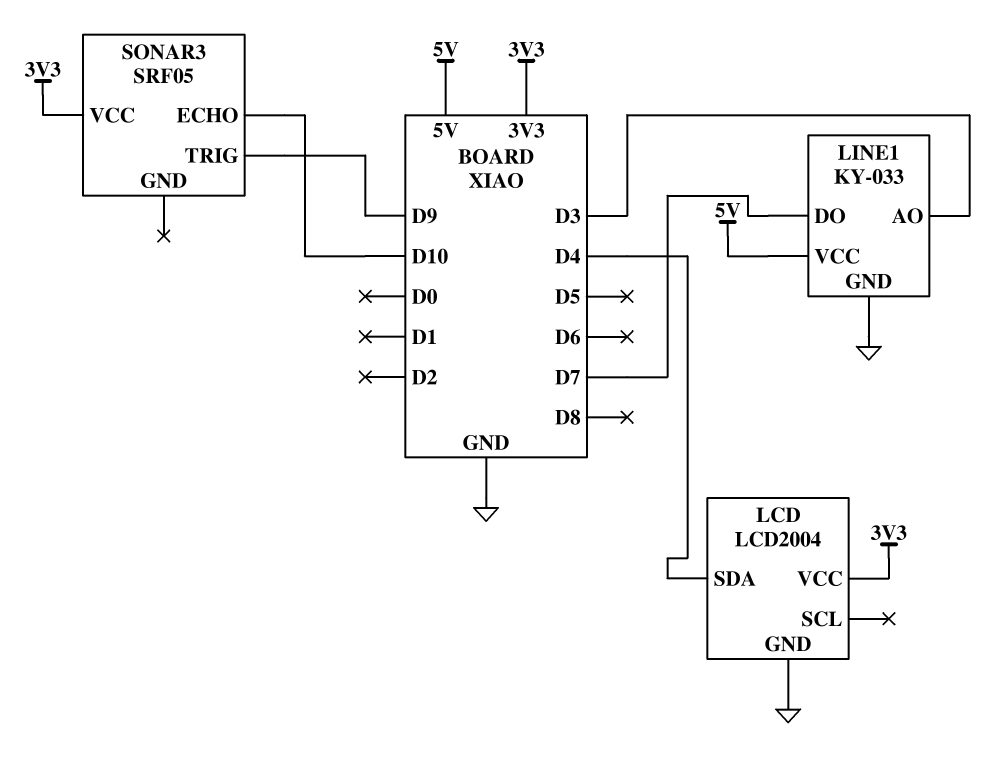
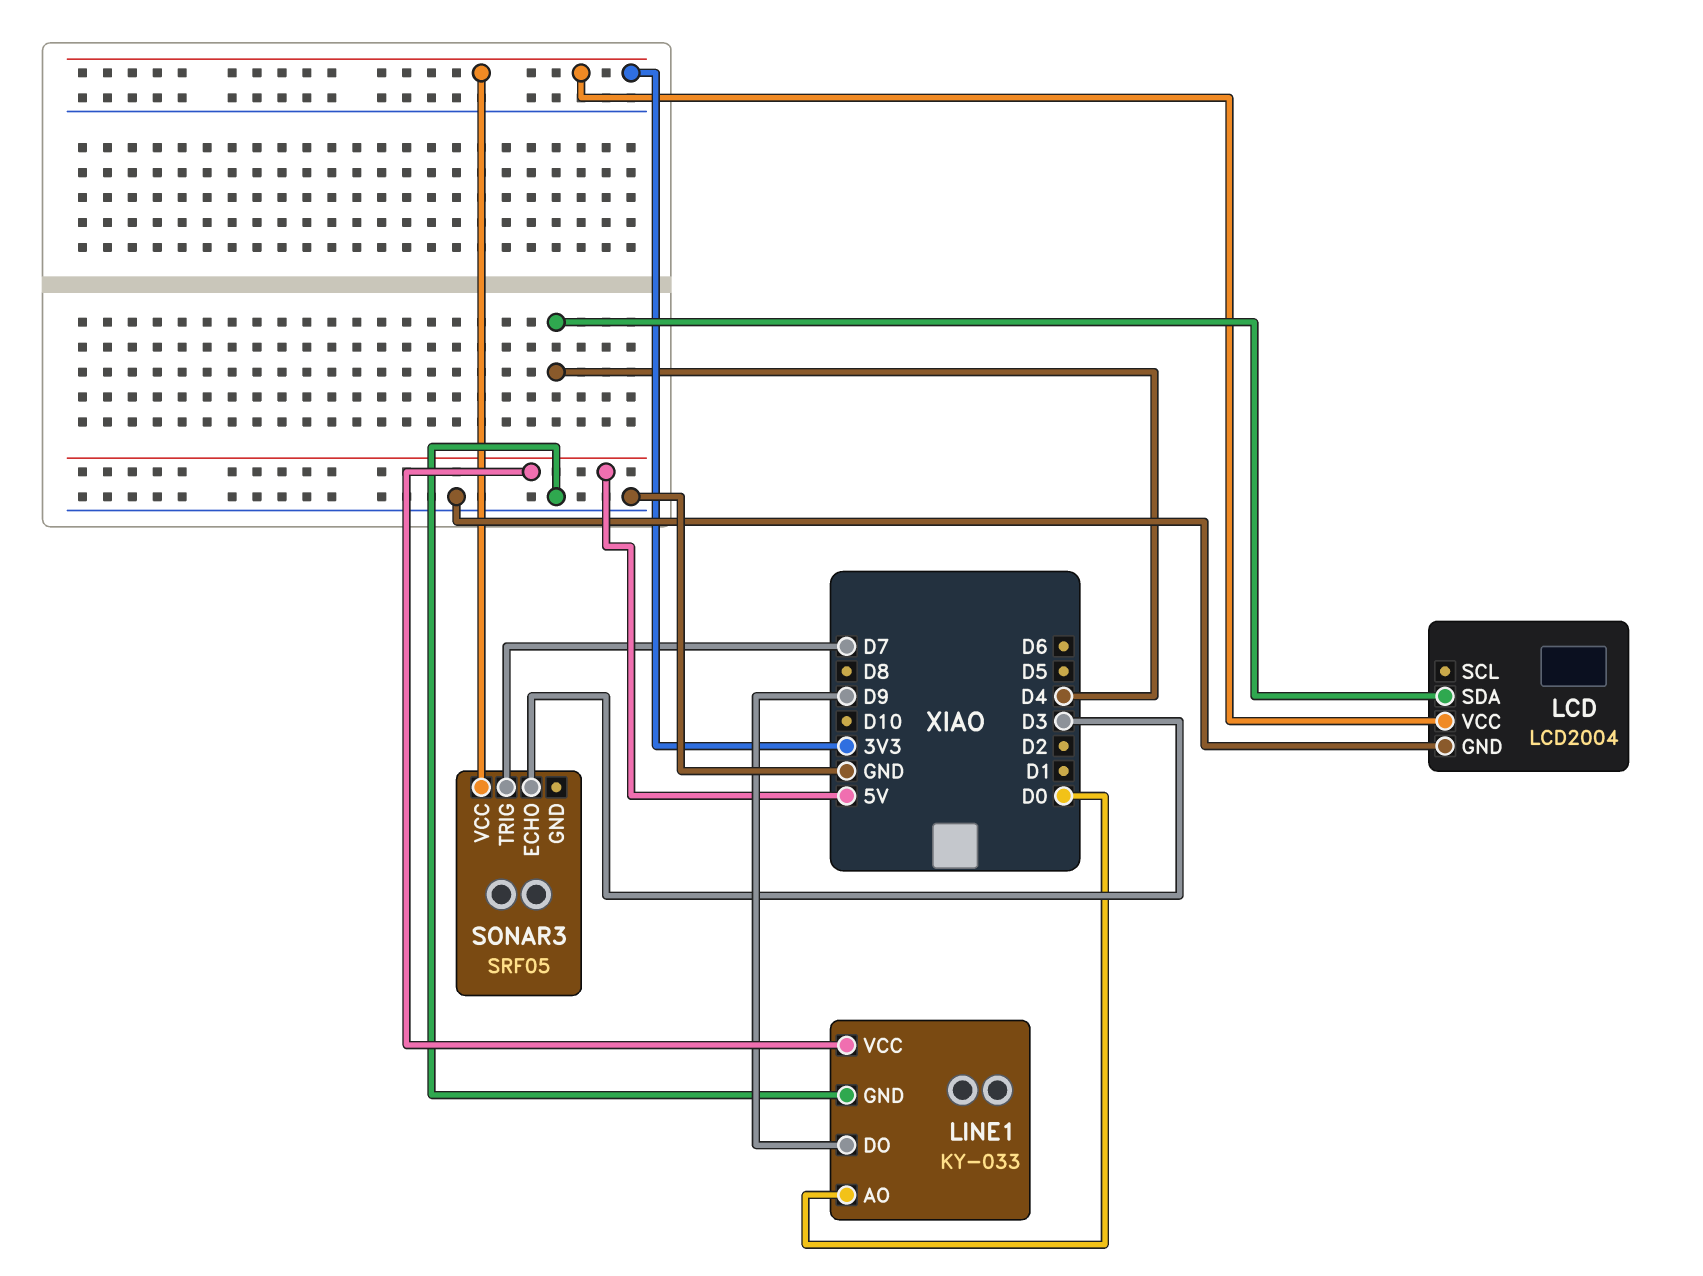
LINE1 pin AO: D3 -> D0
LINE1 pin DO: D7 -> D9
SONAR3 pin ECHO: D10 -> D3
SONAR3 pin TRIG: D9 -> D7

